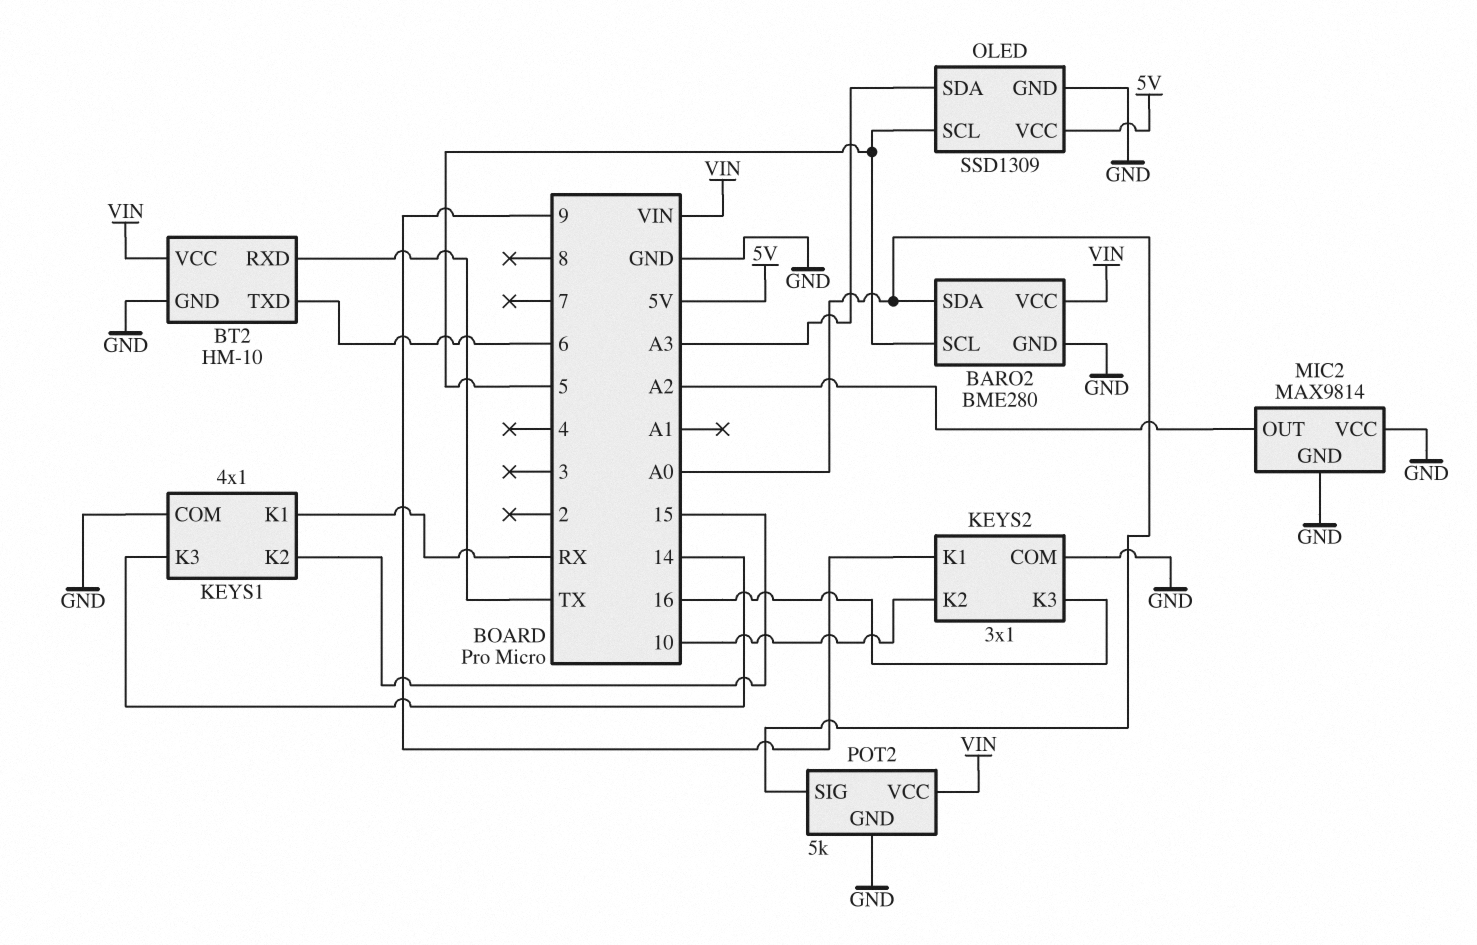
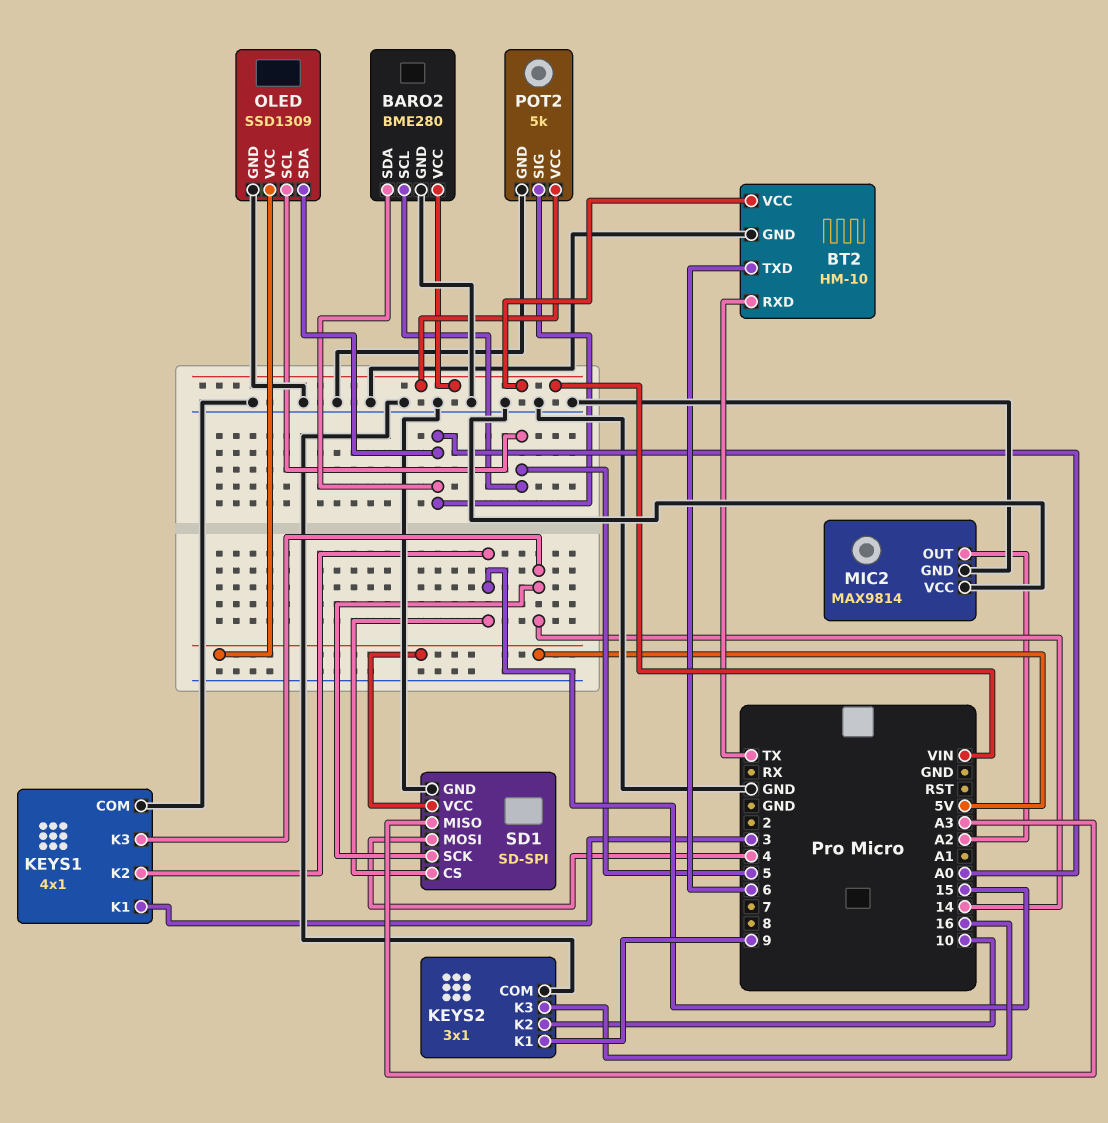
KEYS1 pin K1: RX -> 3
OLED pin SDA: A3 -> A0
SD1: none -> SD-SPI
SD1 pin CS: none -> 15
SD1 pin GND: none -> GND
SD1 pin MISO: none -> A3
SD1 pin MOSI: none -> 4
SD1 pin SCK: none -> 14
SD1 pin VCC: none -> 5V

